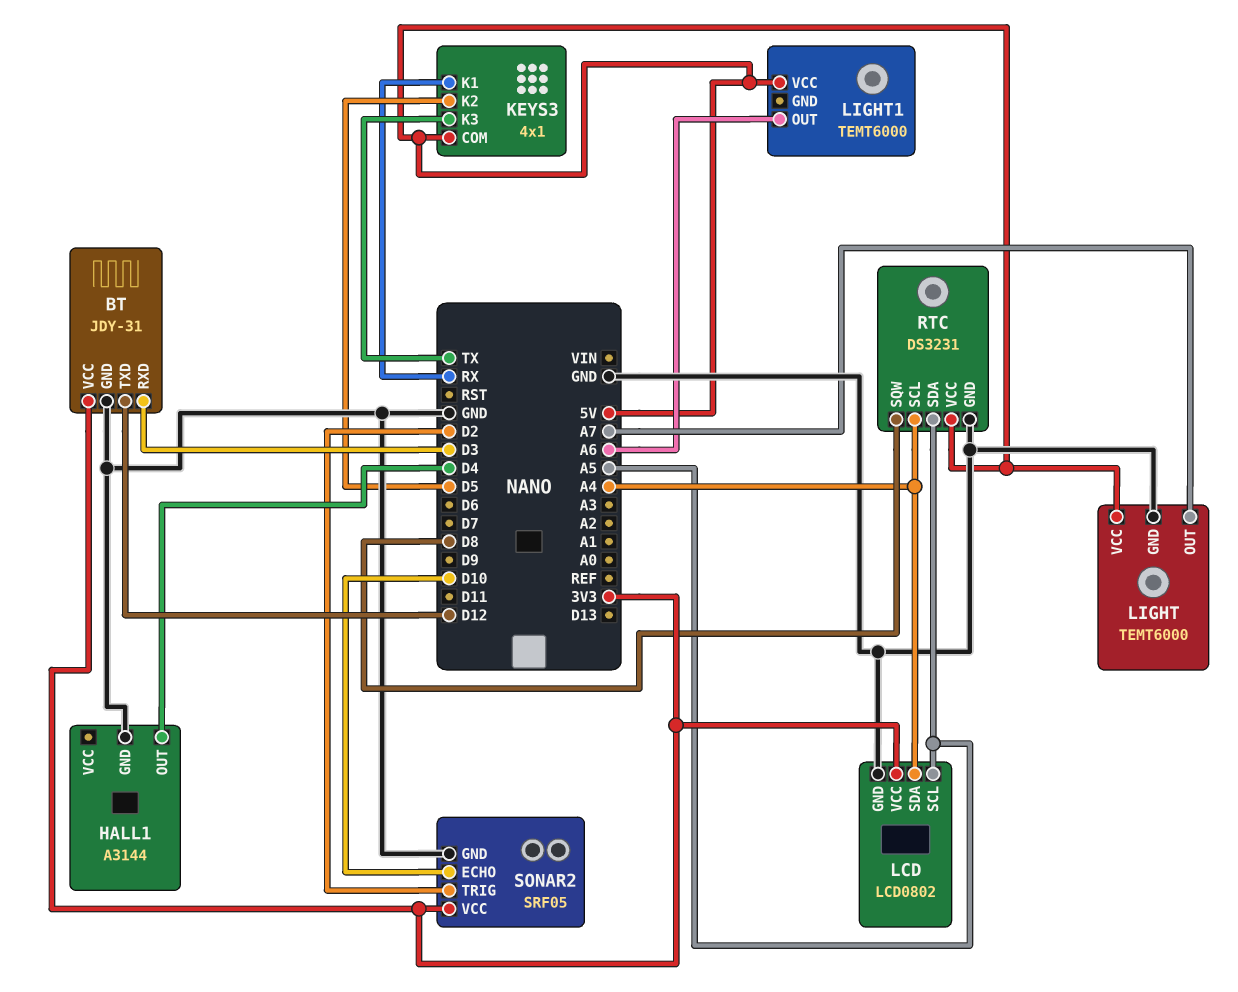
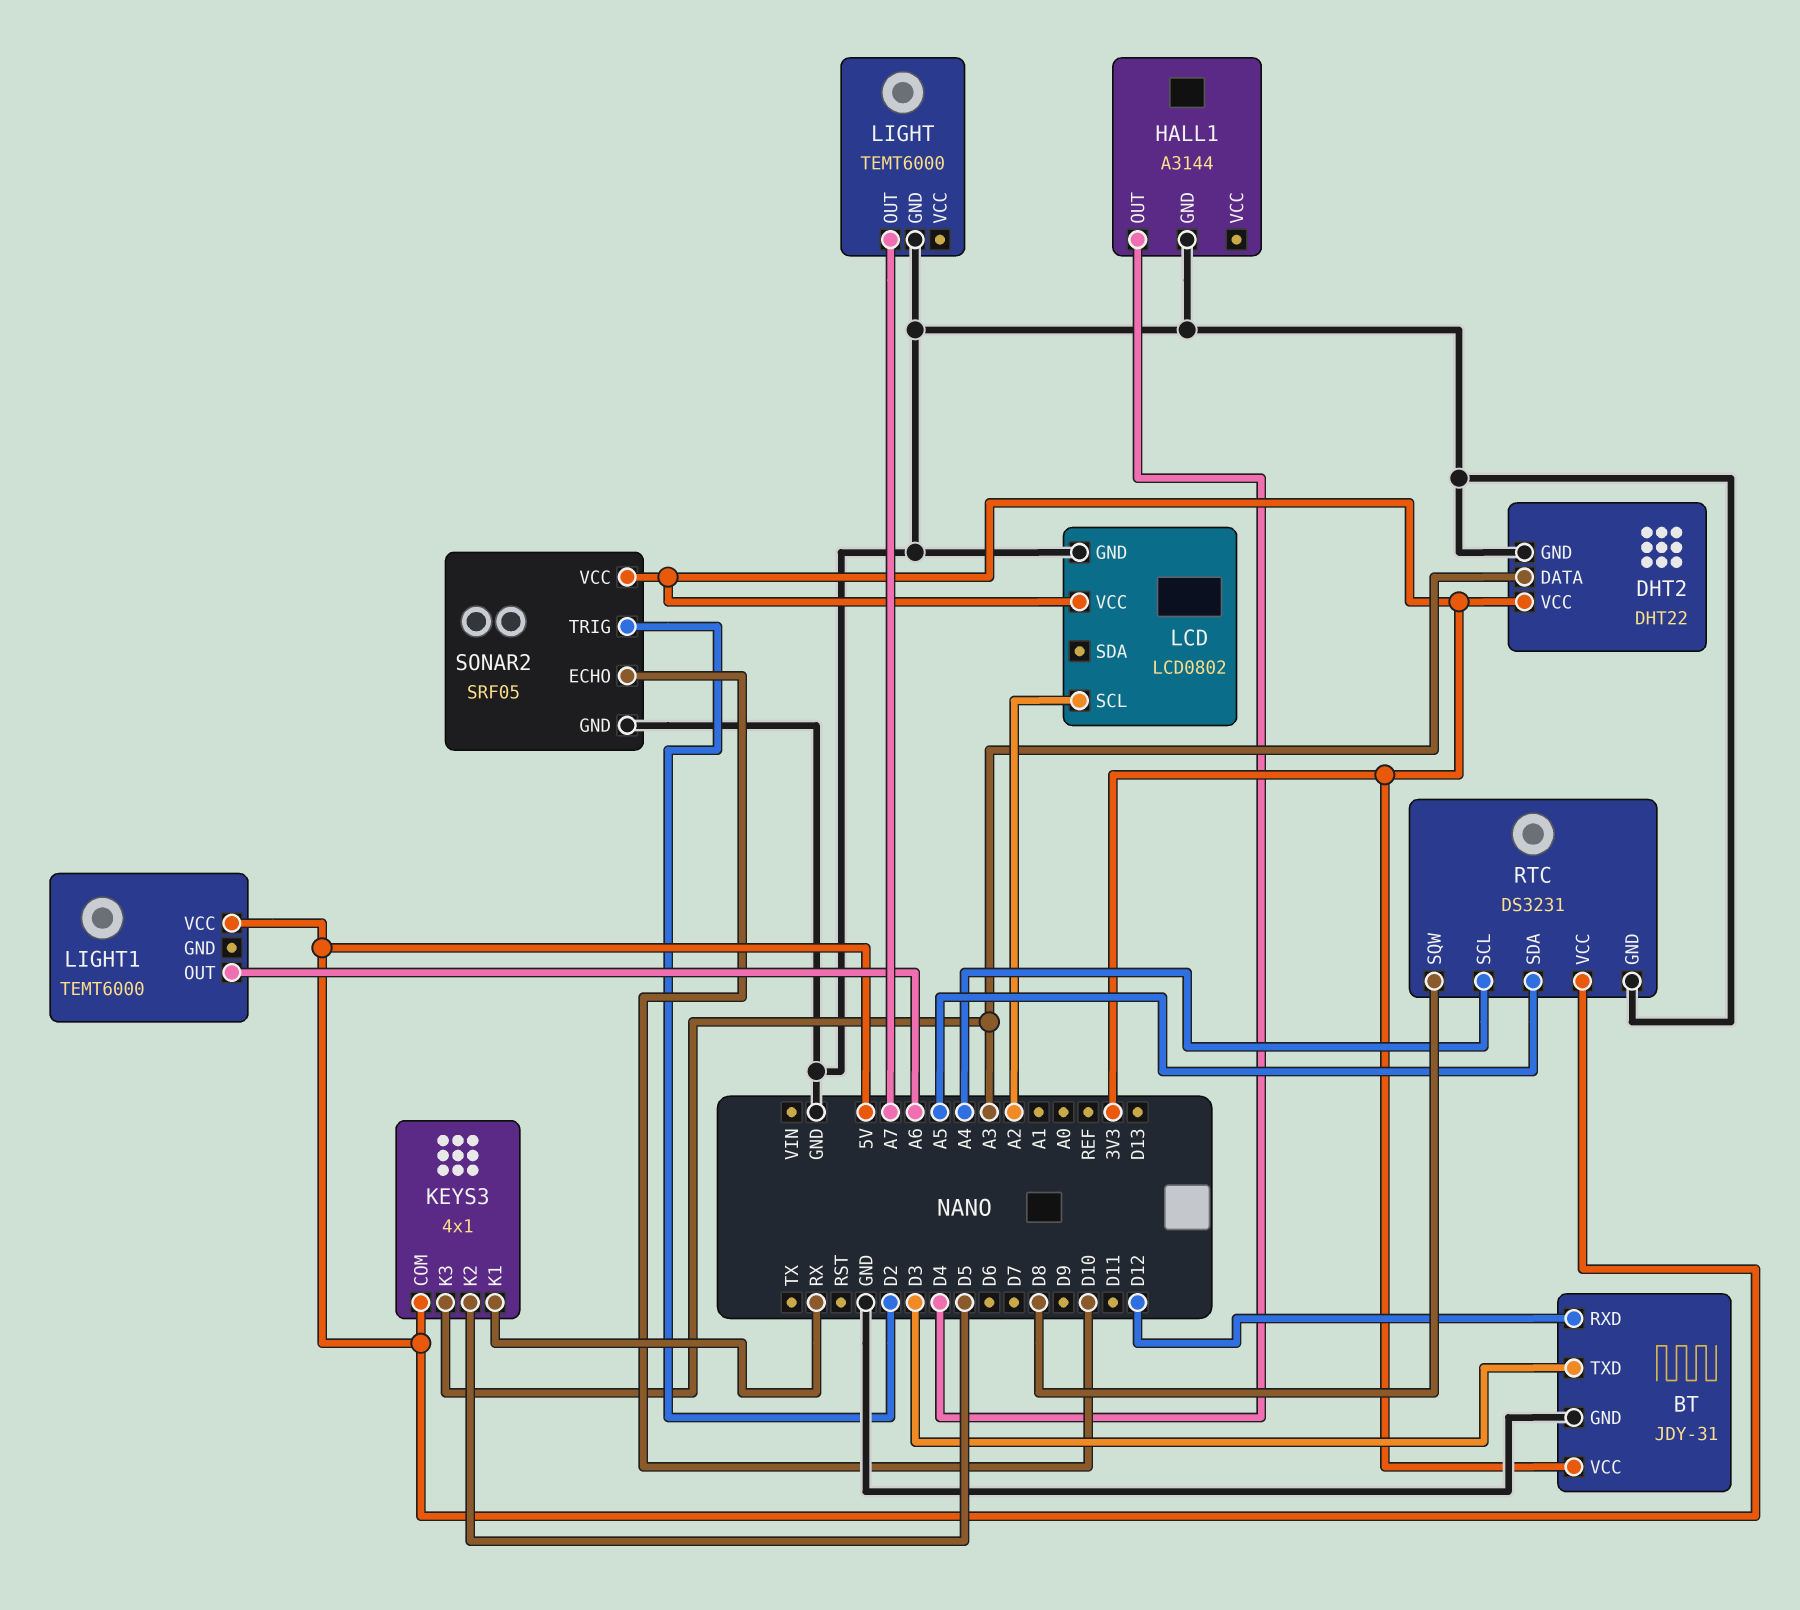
BT pin RXD: D3 -> D12
BT pin TXD: D12 -> D3
DHT2: none -> DHT22
DHT2 pin DATA: none -> A3
DHT2 pin GND: none -> GND
DHT2 pin VCC: none -> 3V3
KEYS3 pin K3: TX -> A3
LCD pin SCL: A5 -> A2
LCD pin SDA: A4 -> none
LIGHT pin VCC: 5V -> none

